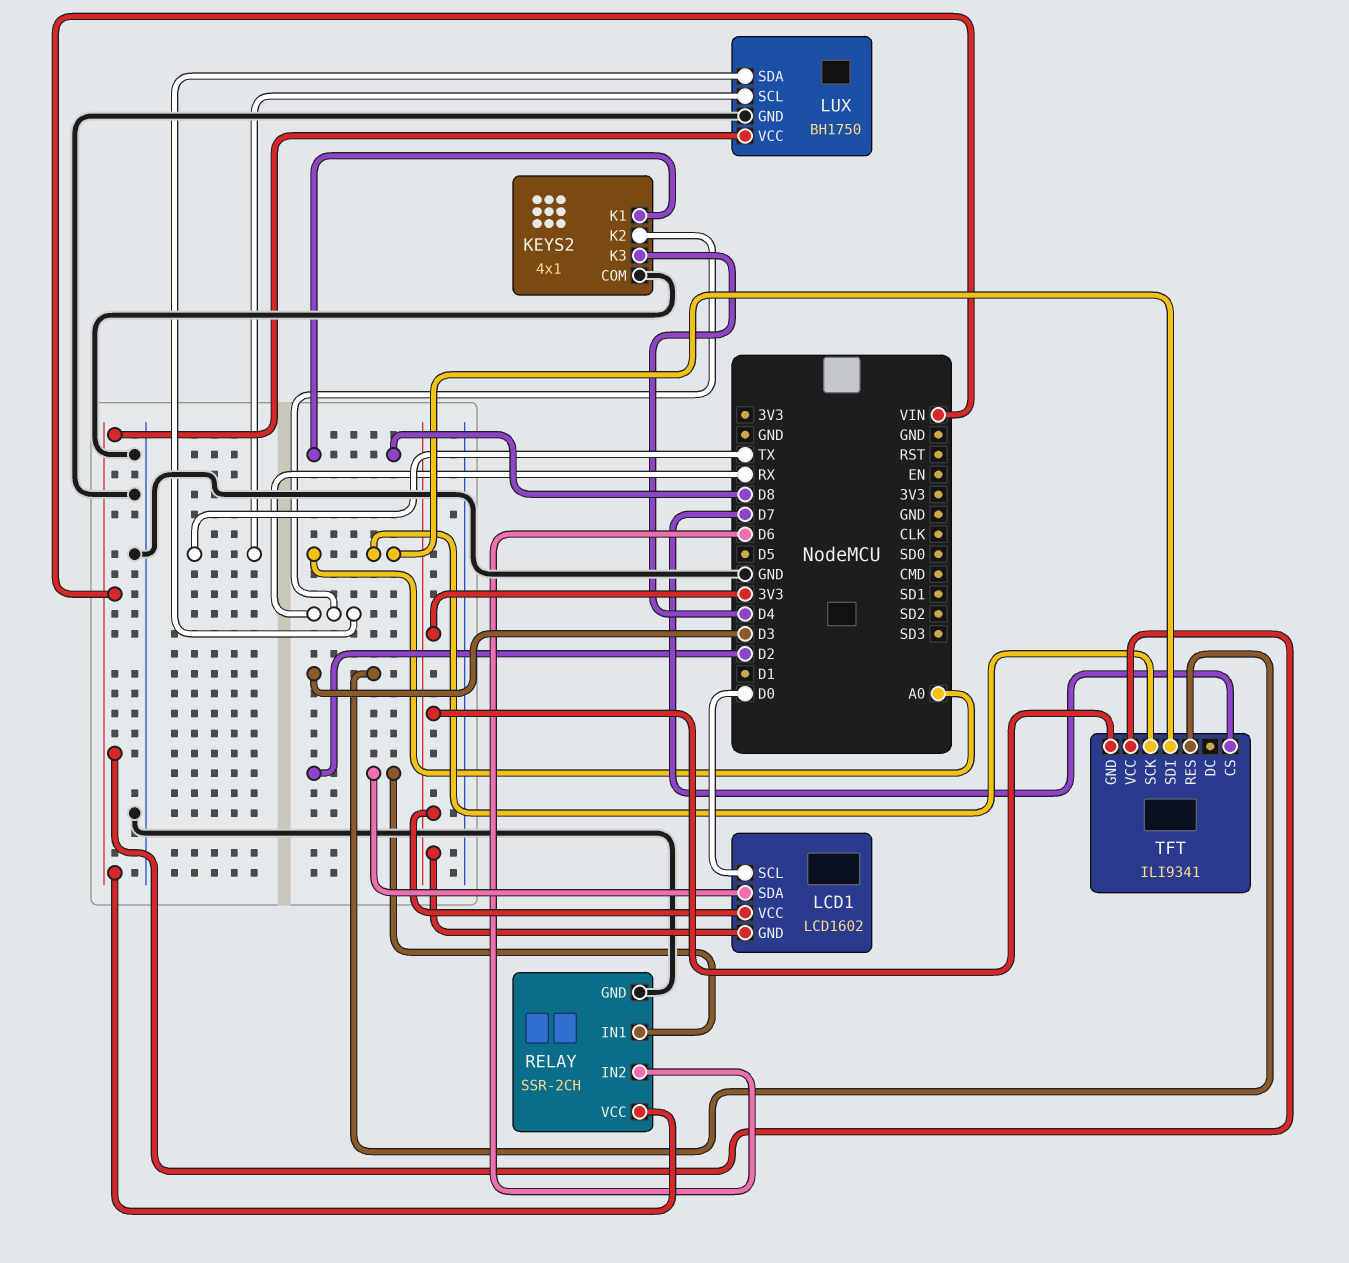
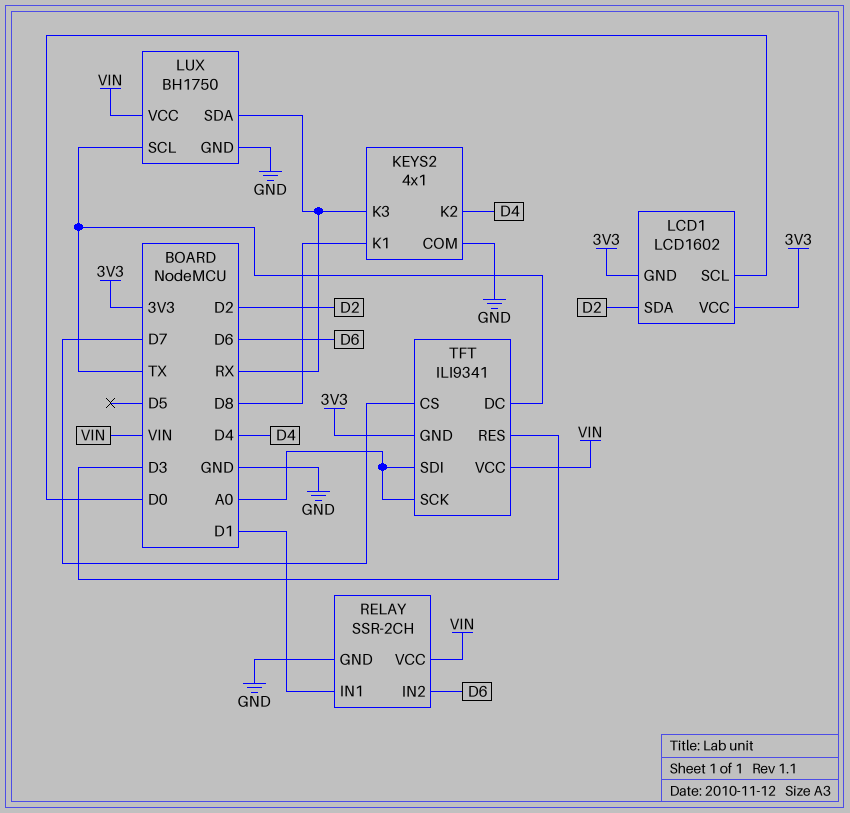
KEYS2 pin K2: RX -> D4
KEYS2 pin K3: D4 -> RX
RELAY pin IN1: D2 -> D1
TFT pin DC: none -> TX

